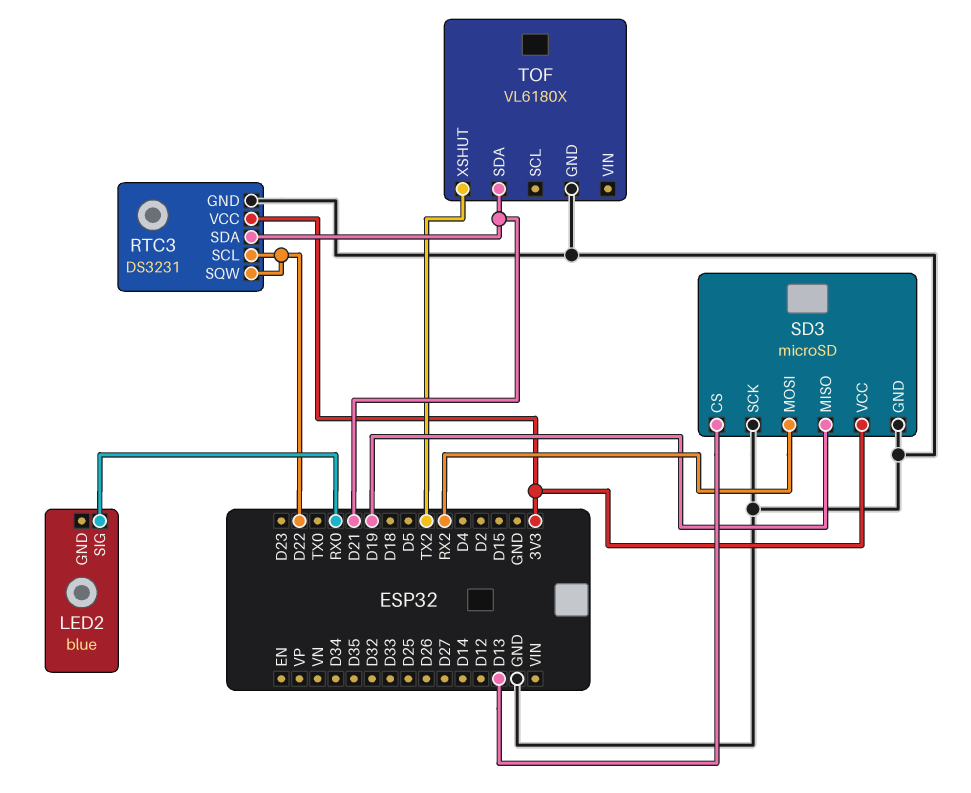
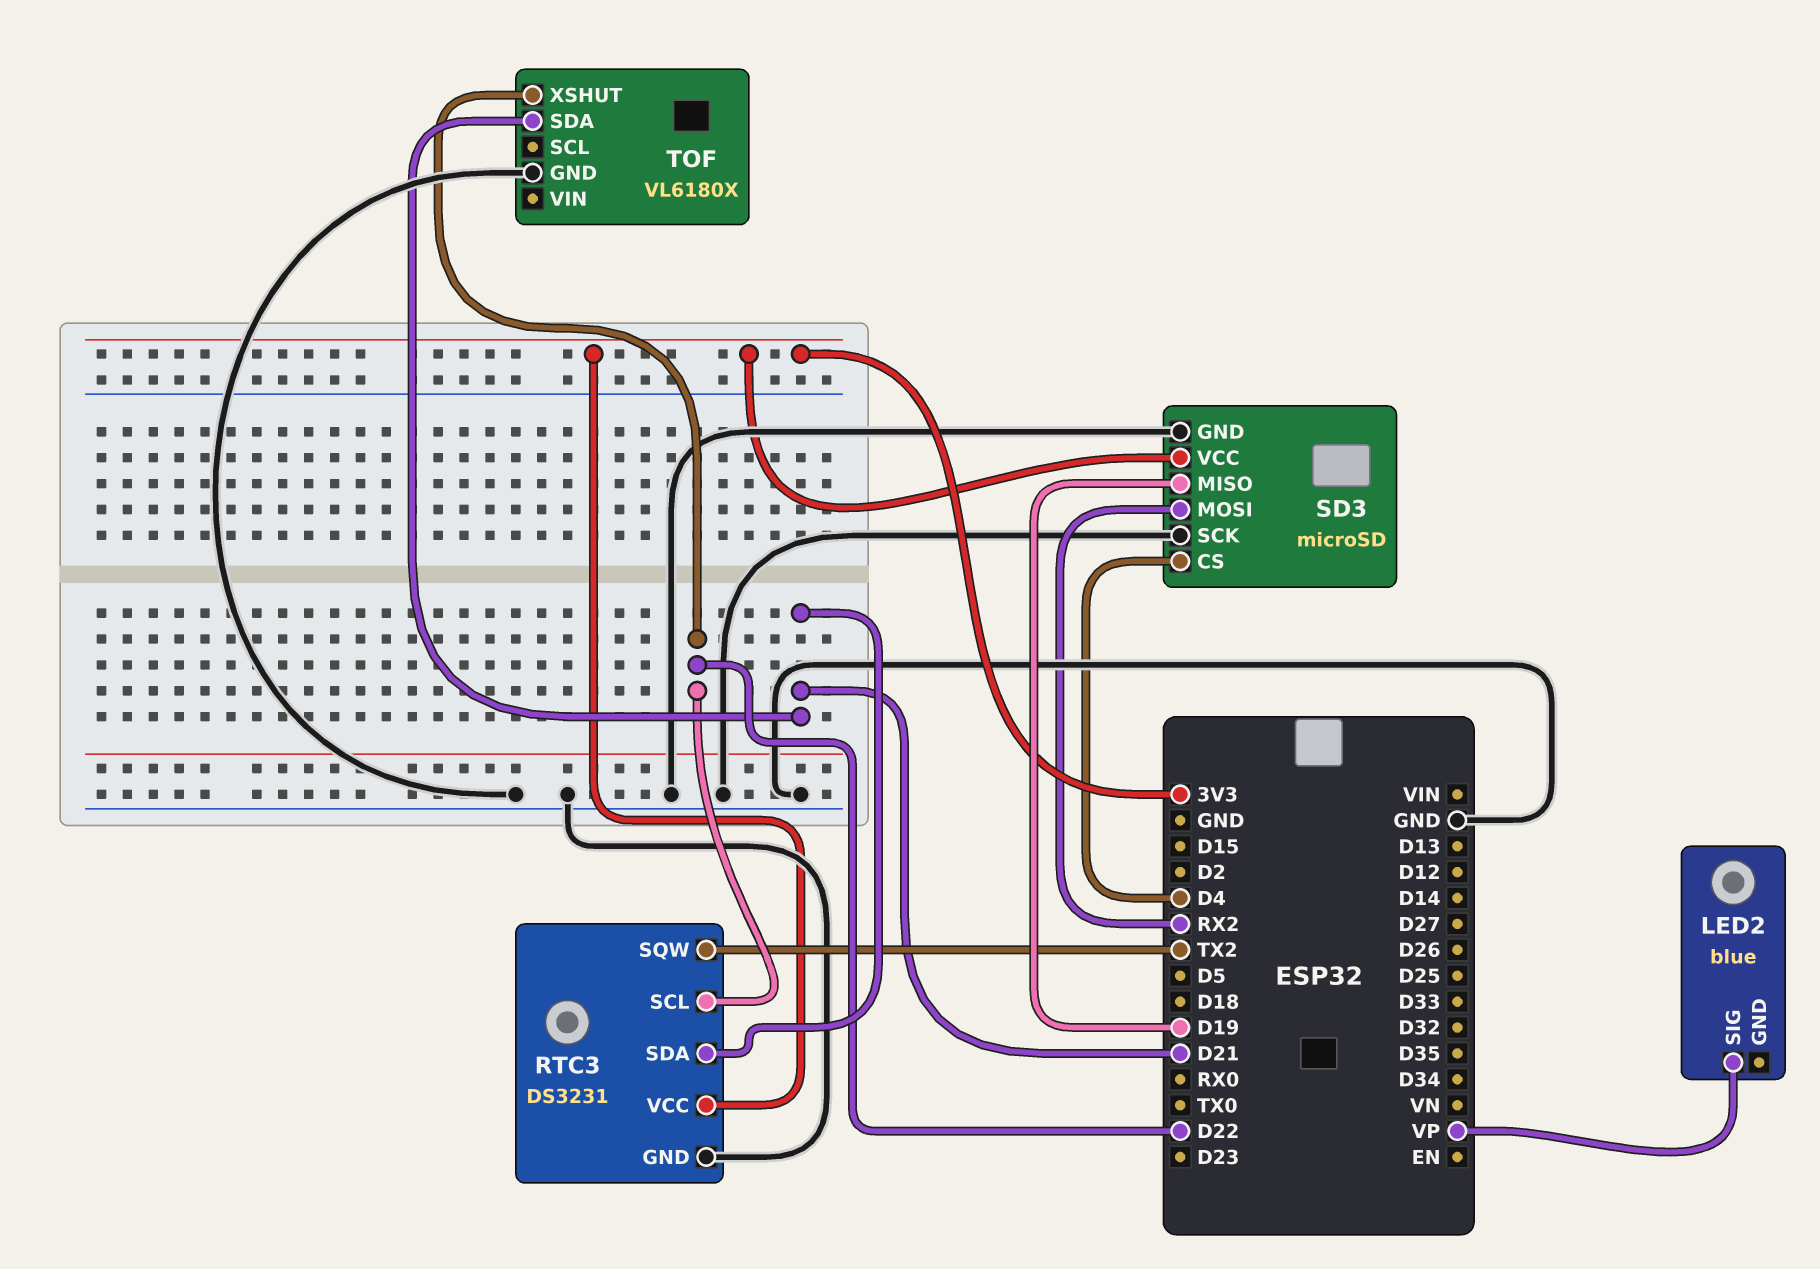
LED2 pin SIG: RX0 -> VP
RTC3 pin SQW: D22 -> TX2
SD3 pin CS: D13 -> D4
TOF pin XSHUT: TX2 -> D22

